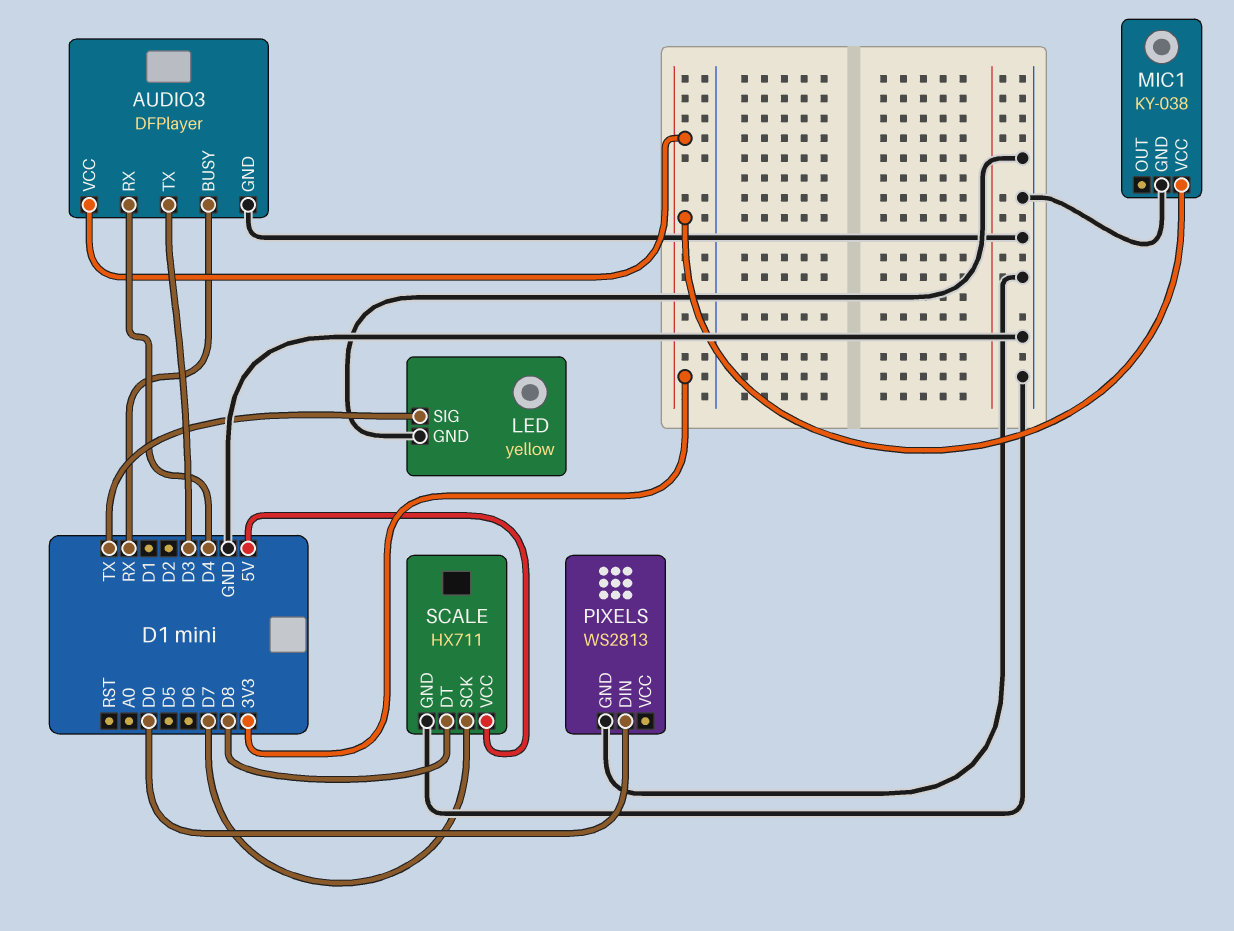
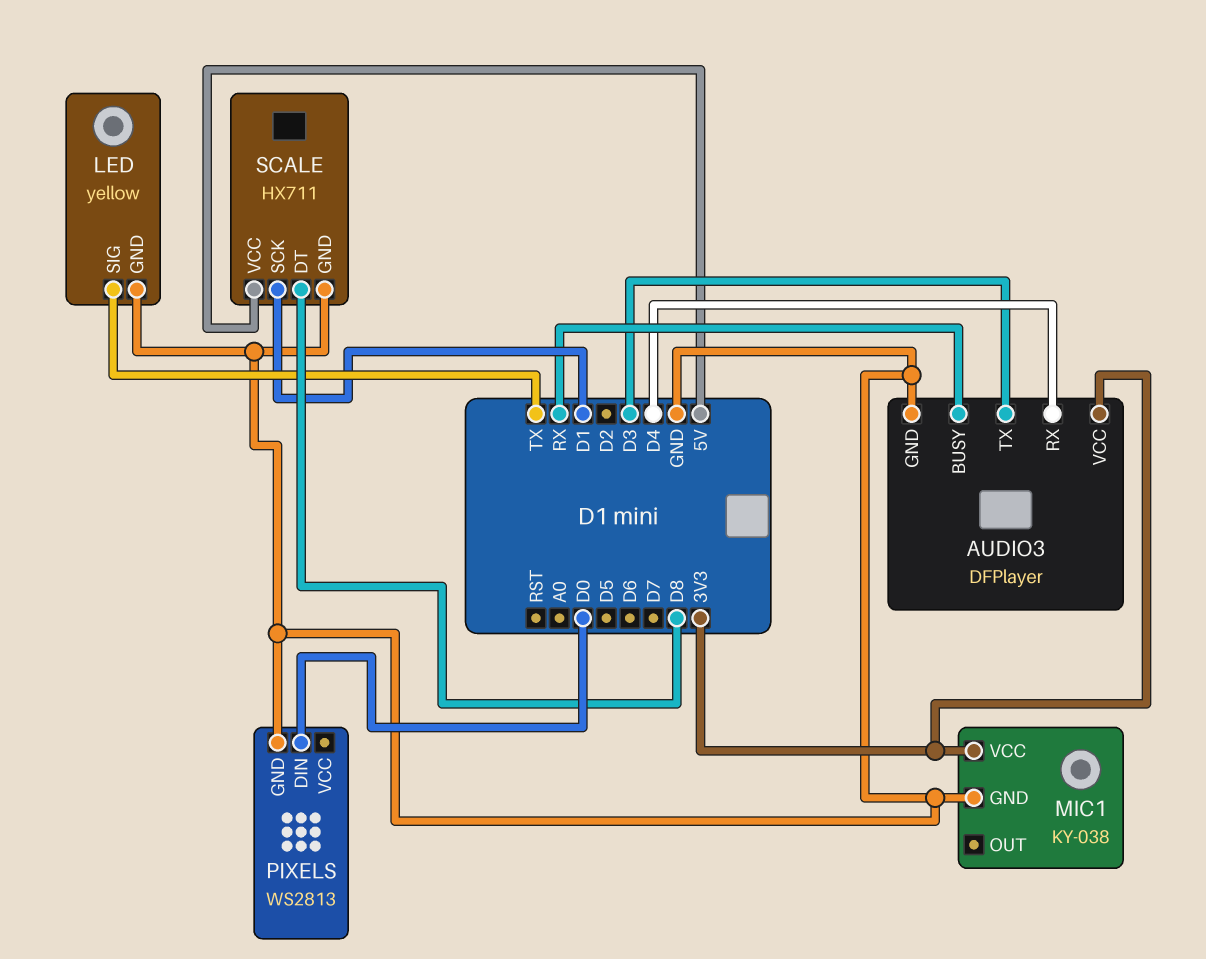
SCALE pin SCK: D7 -> D1

